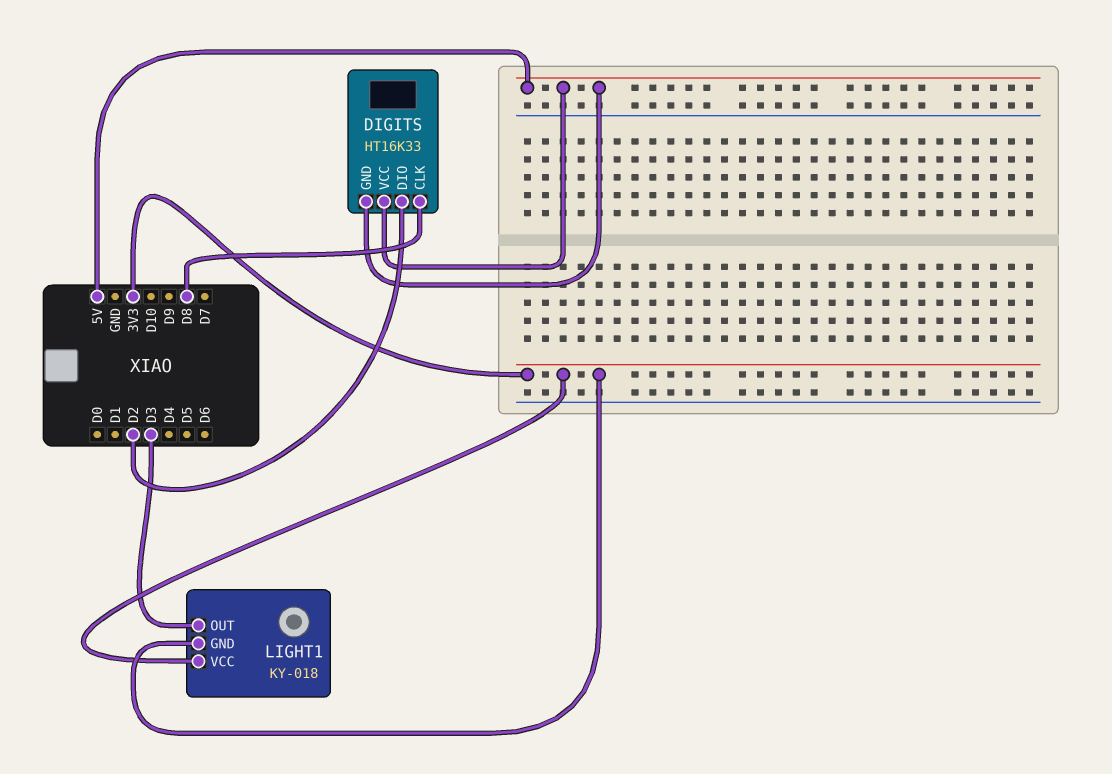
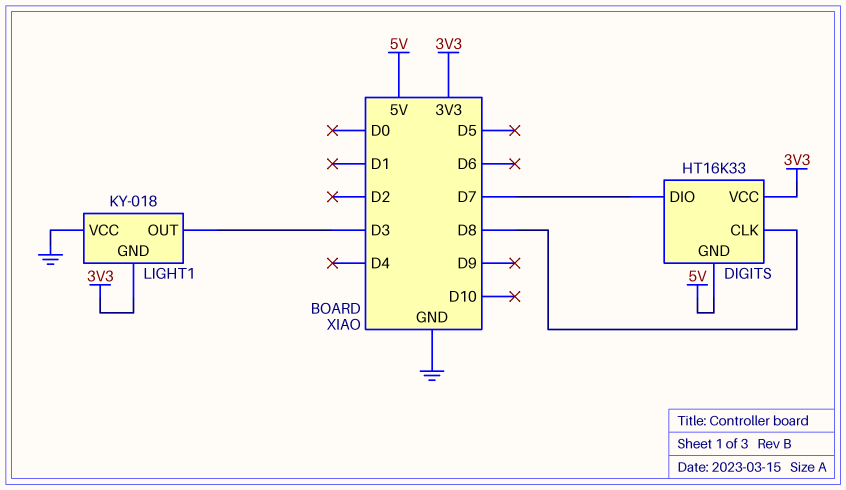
DIGITS pin DIO: D2 -> D7
DIGITS pin VCC: 5V -> 3V3
LIGHT1 pin VCC: 3V3 -> GND

